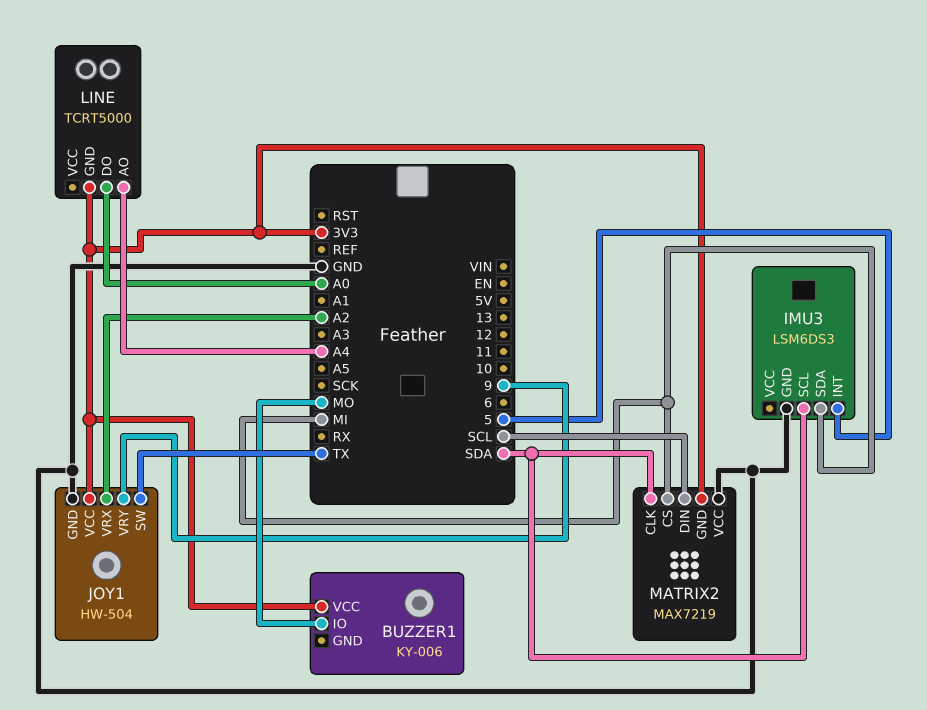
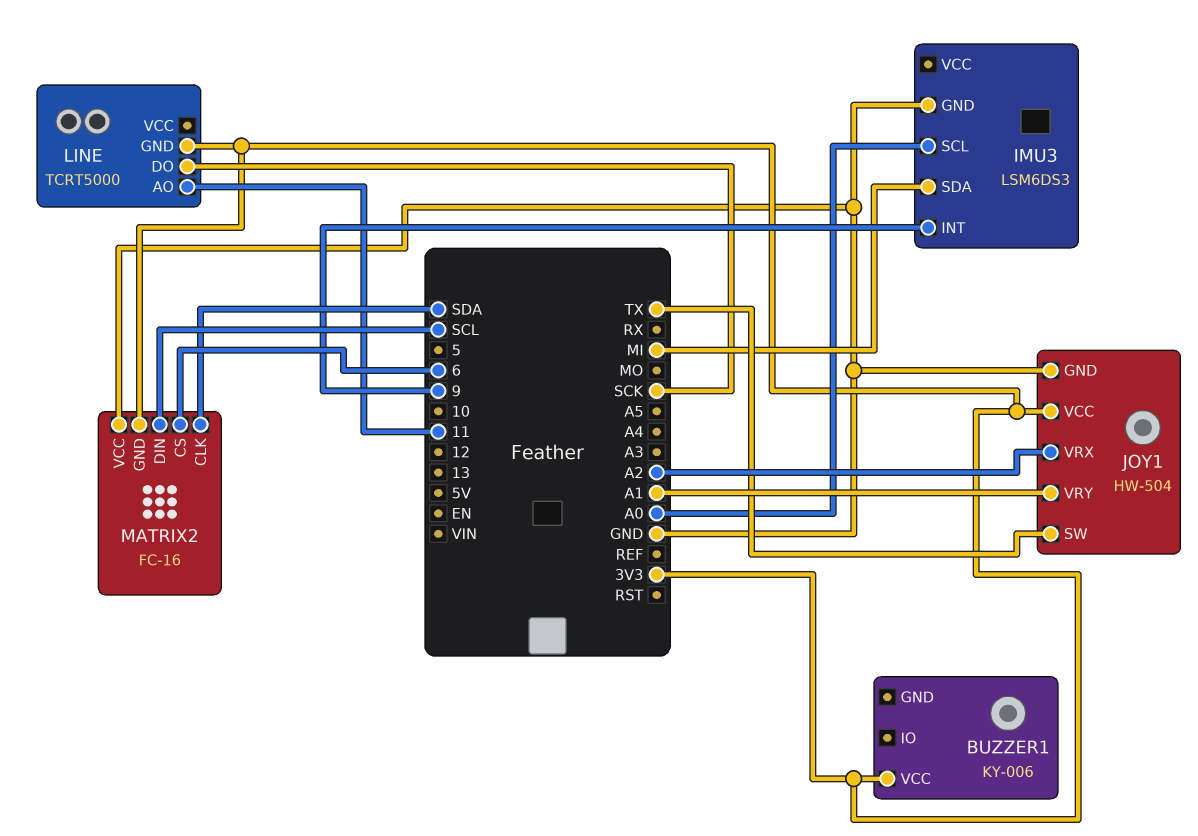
BUZZER1 pin IO: MO -> none
IMU3 pin INT: 5 -> 9
IMU3 pin SCL: SDA -> A0
JOY1 pin VRY: 9 -> A1
LINE pin AO: A4 -> 11
LINE pin DO: A0 -> SCK
MATRIX2: MAX7219 -> FC-16
MATRIX2 pin CS: MI -> 6

